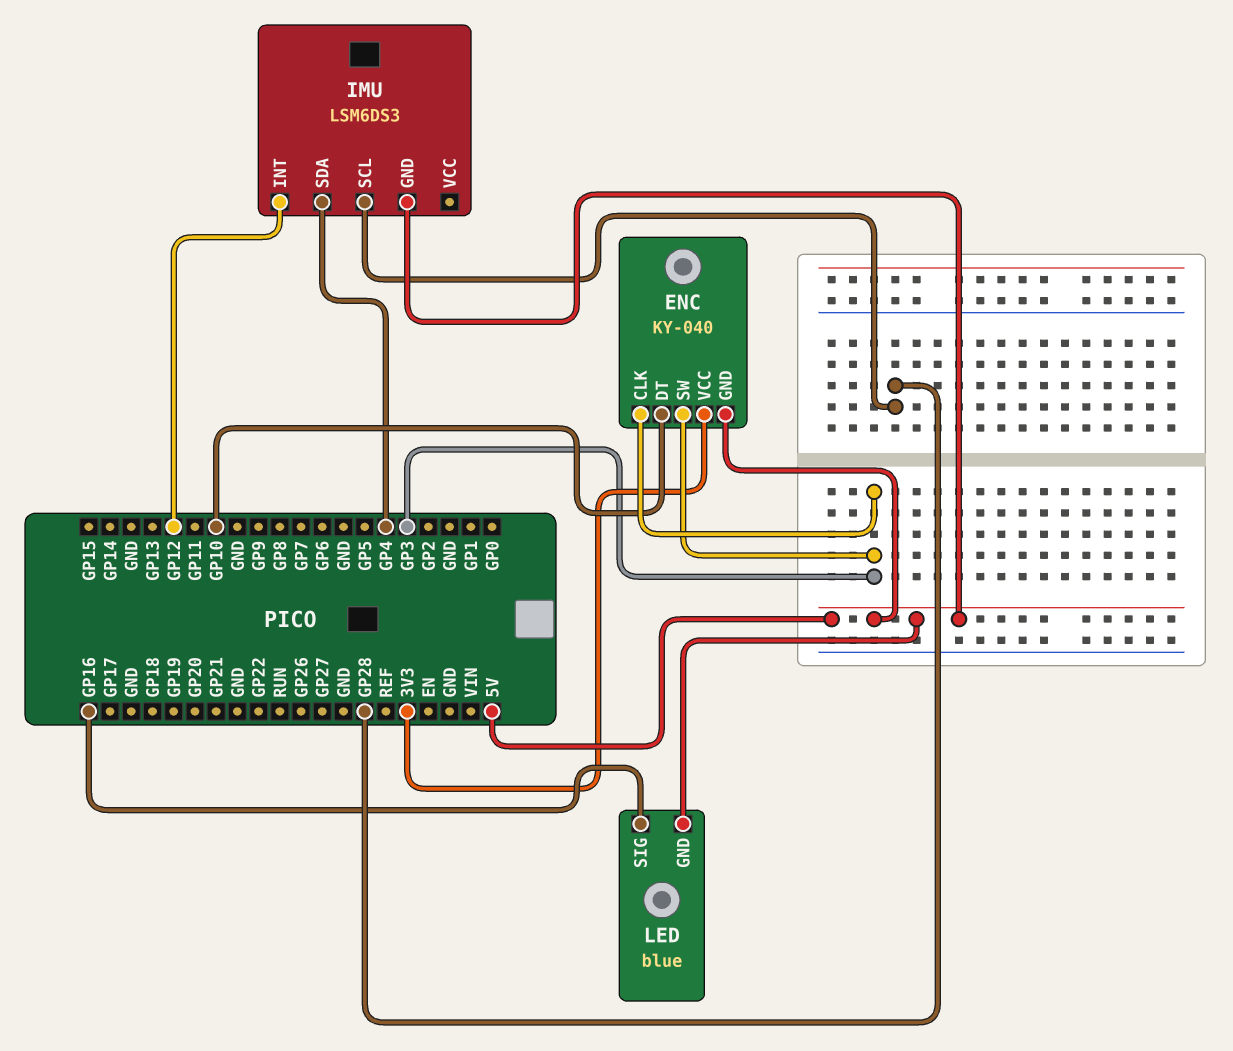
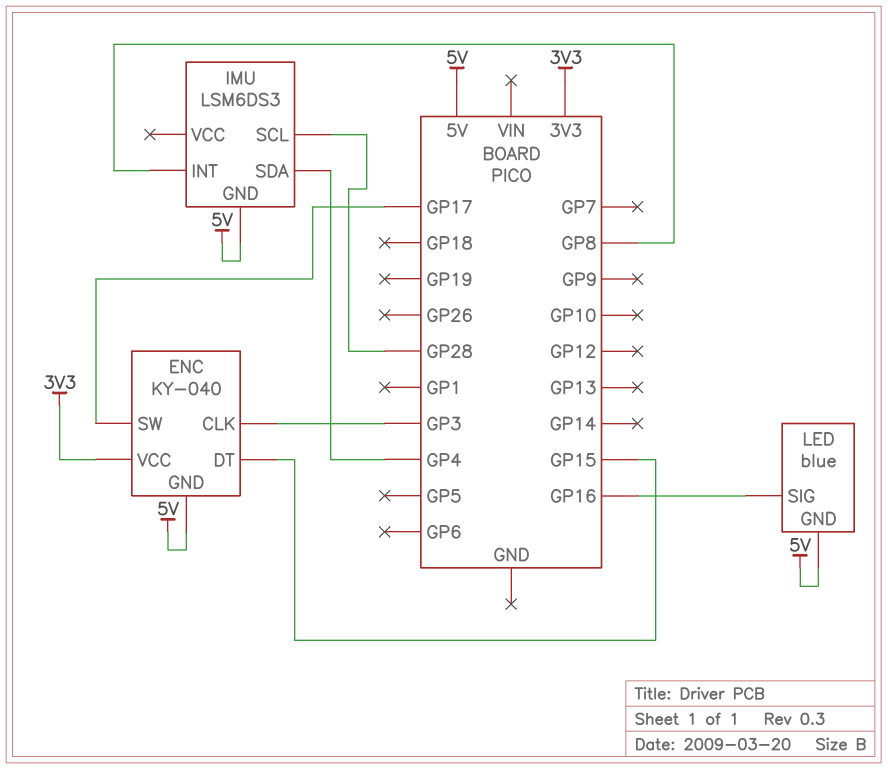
ENC pin DT: GP10 -> GP15
ENC pin SW: GP3 -> GP17
IMU pin INT: GP12 -> GP8

